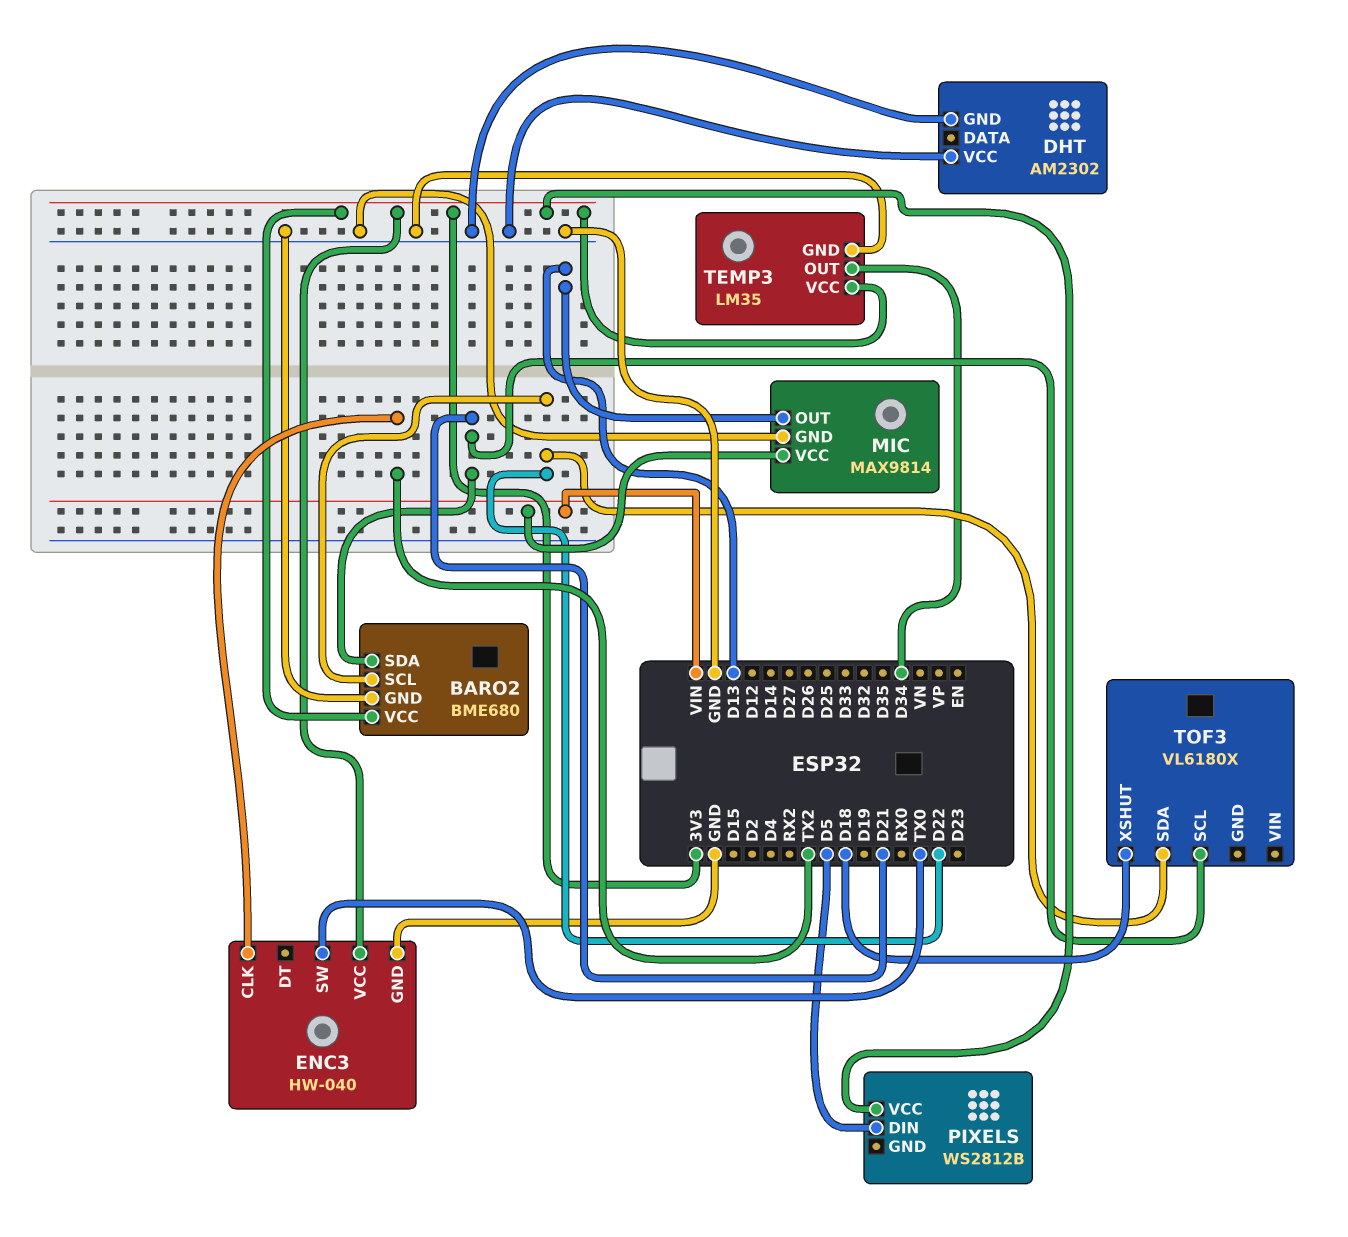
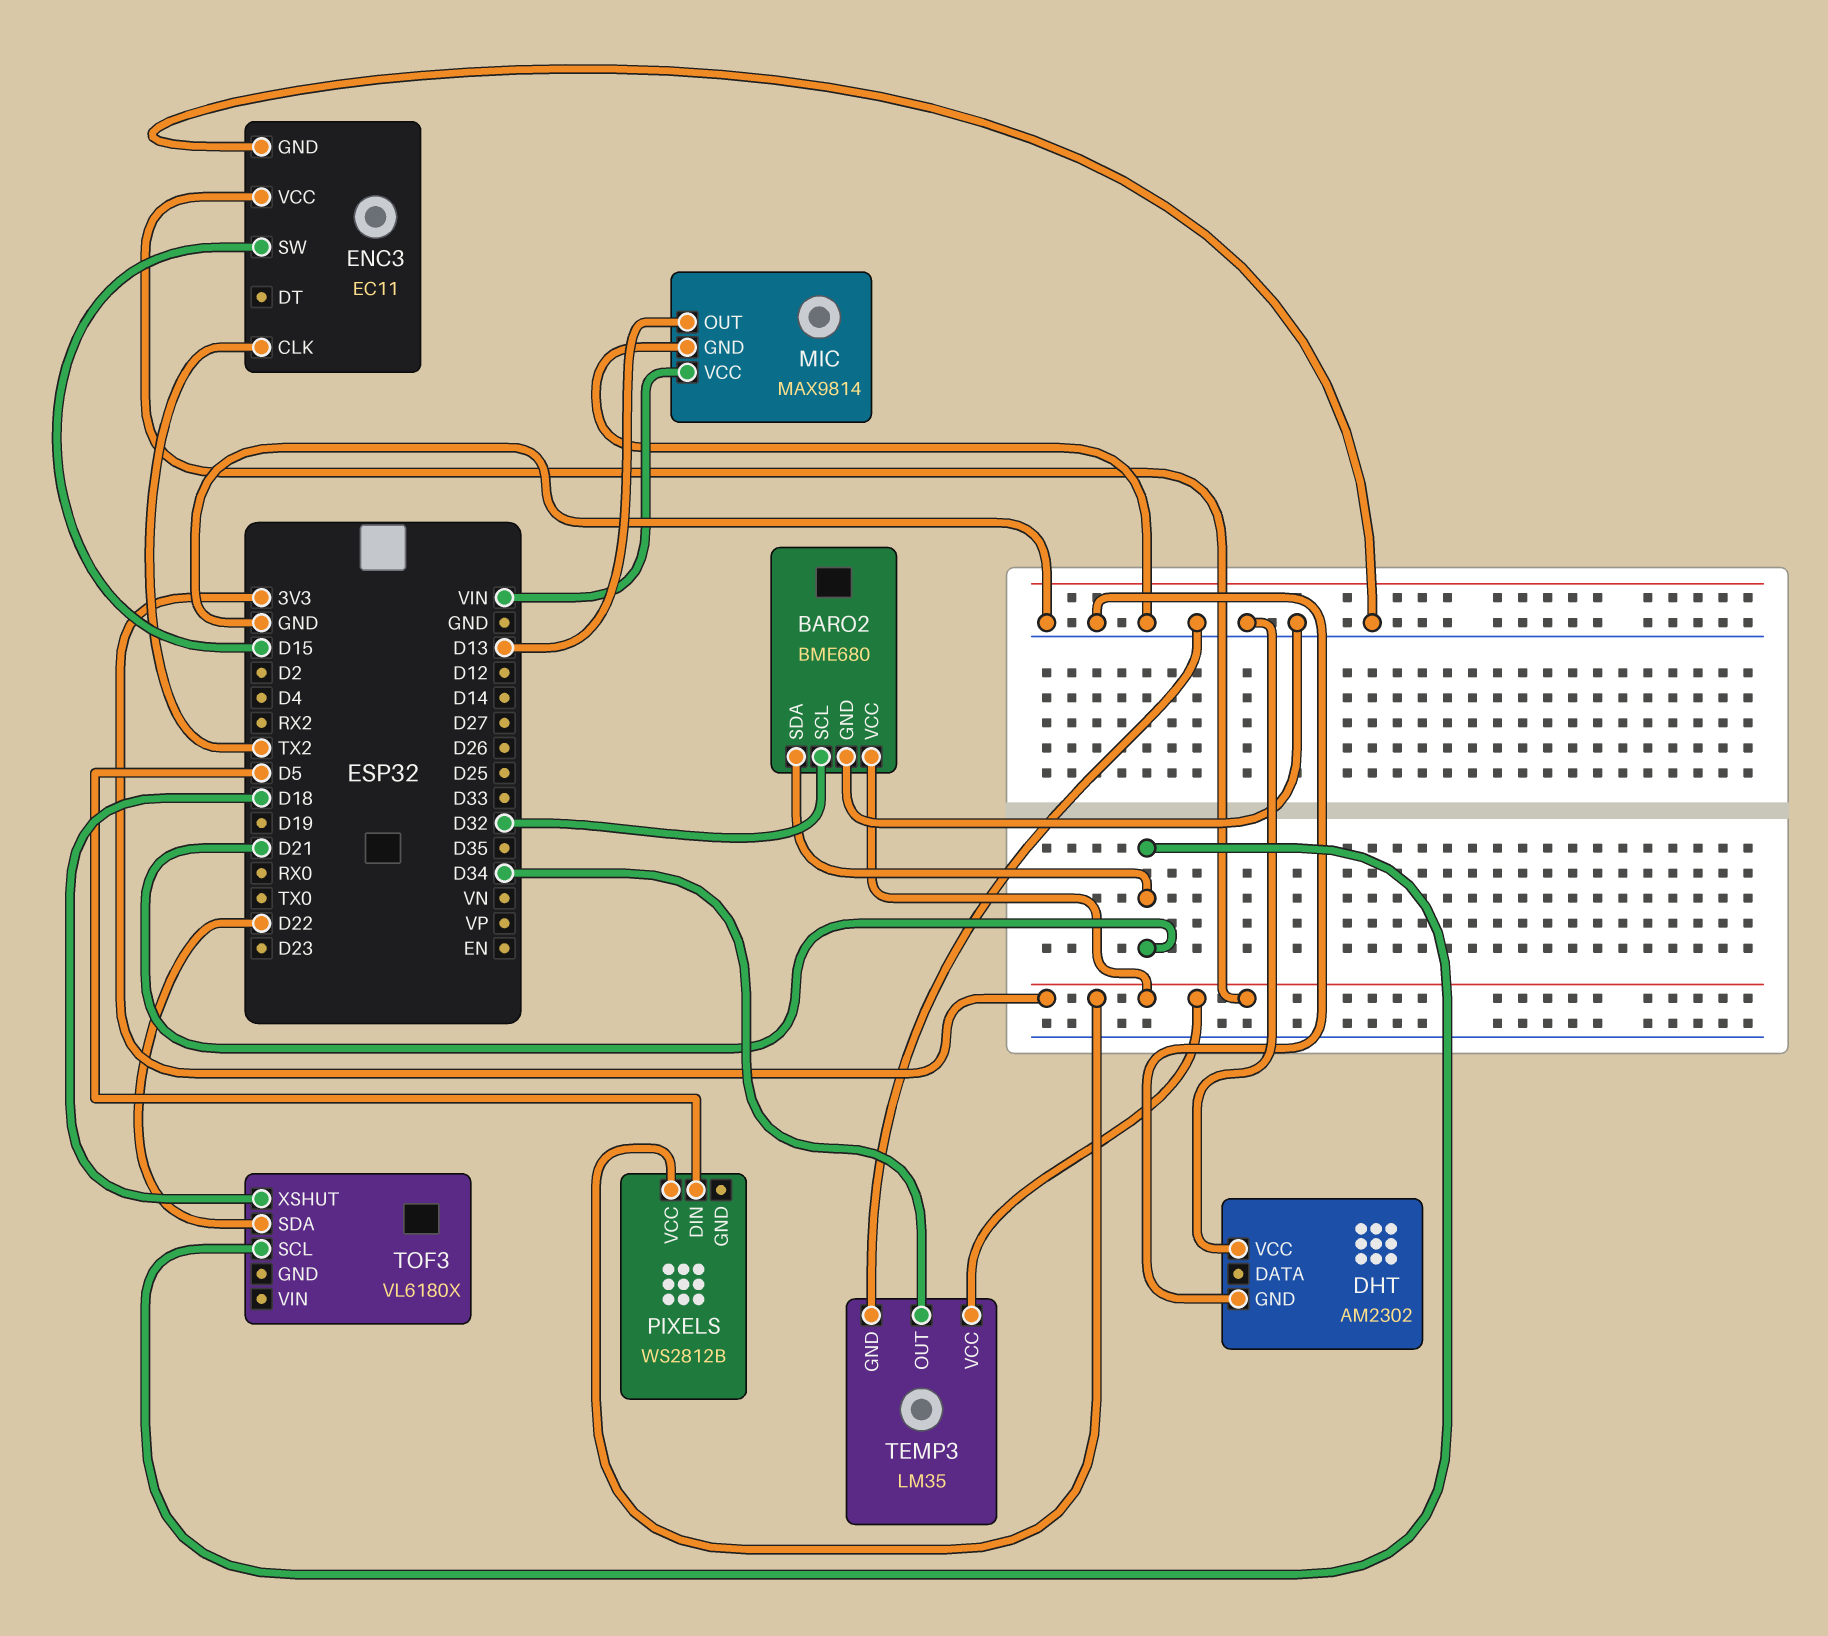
BARO2 pin SCL: D22 -> D32
ENC3: HW-040 -> EC11
ENC3 pin SW: TX0 -> D15

